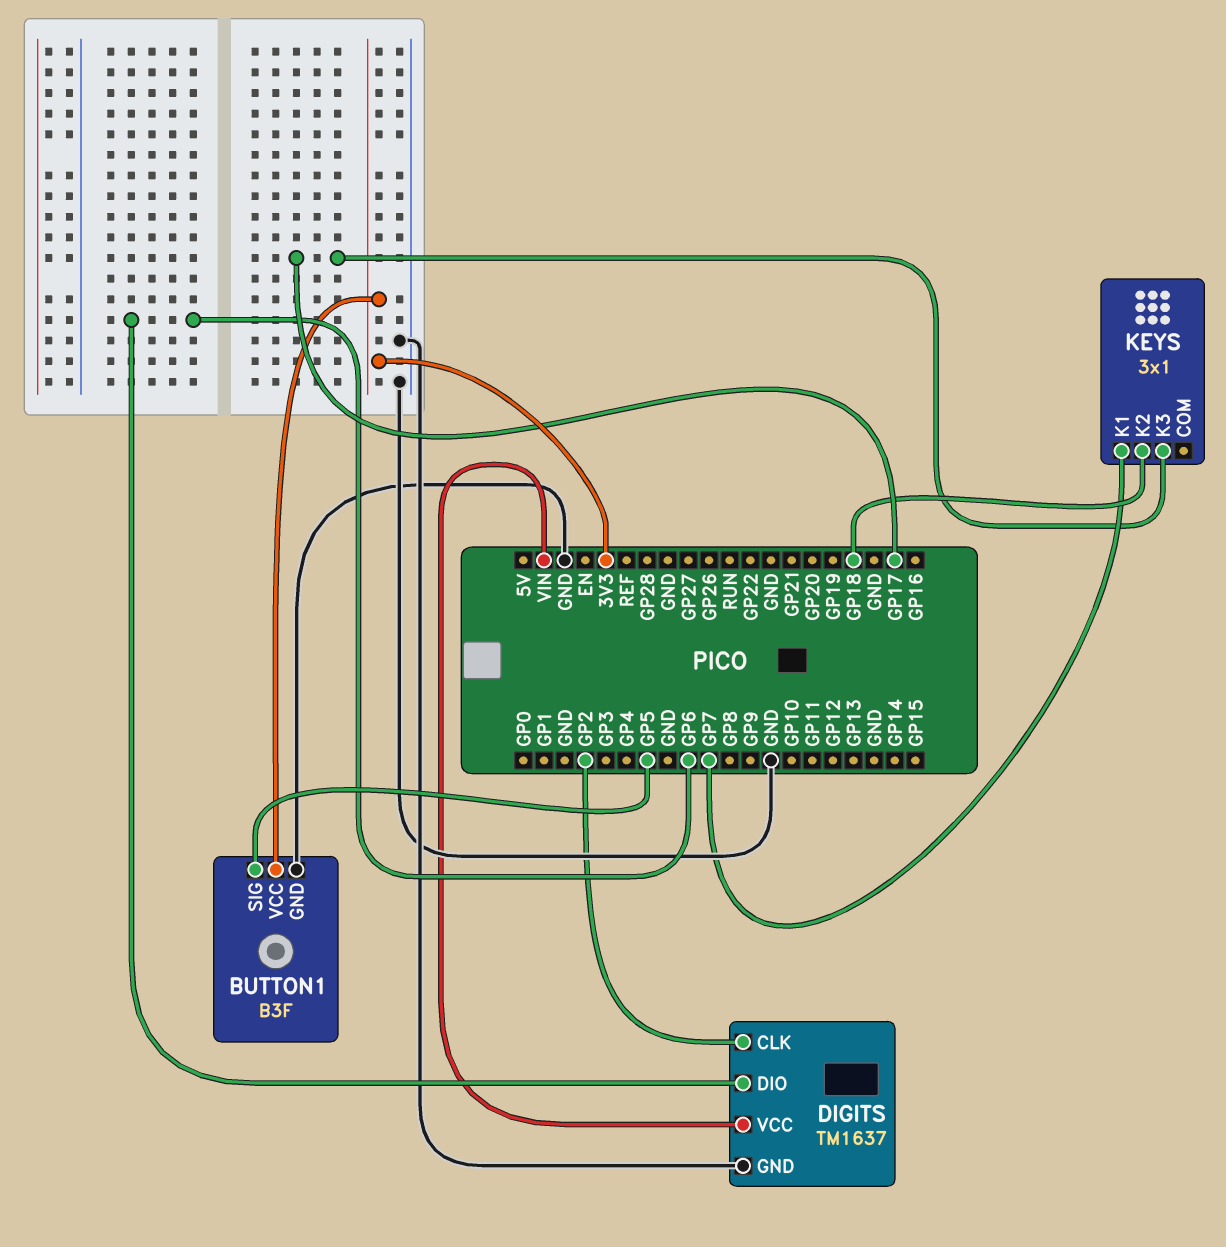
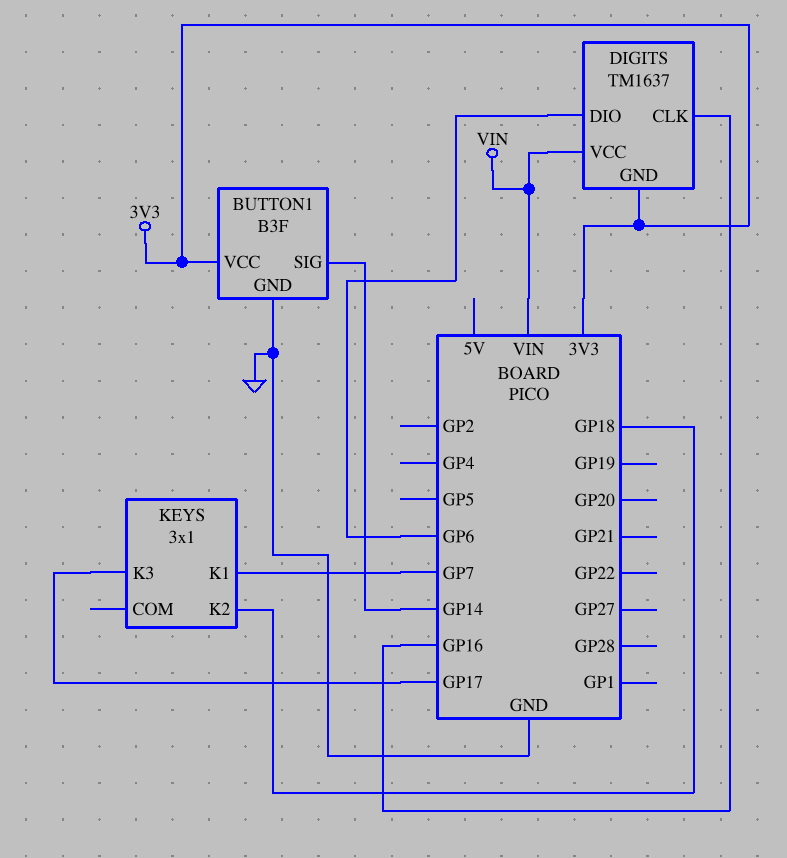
BUTTON1 pin SIG: GP5 -> GP14
DIGITS pin CLK: GP2 -> GP16
DIGITS pin GND: GND -> 3V3

